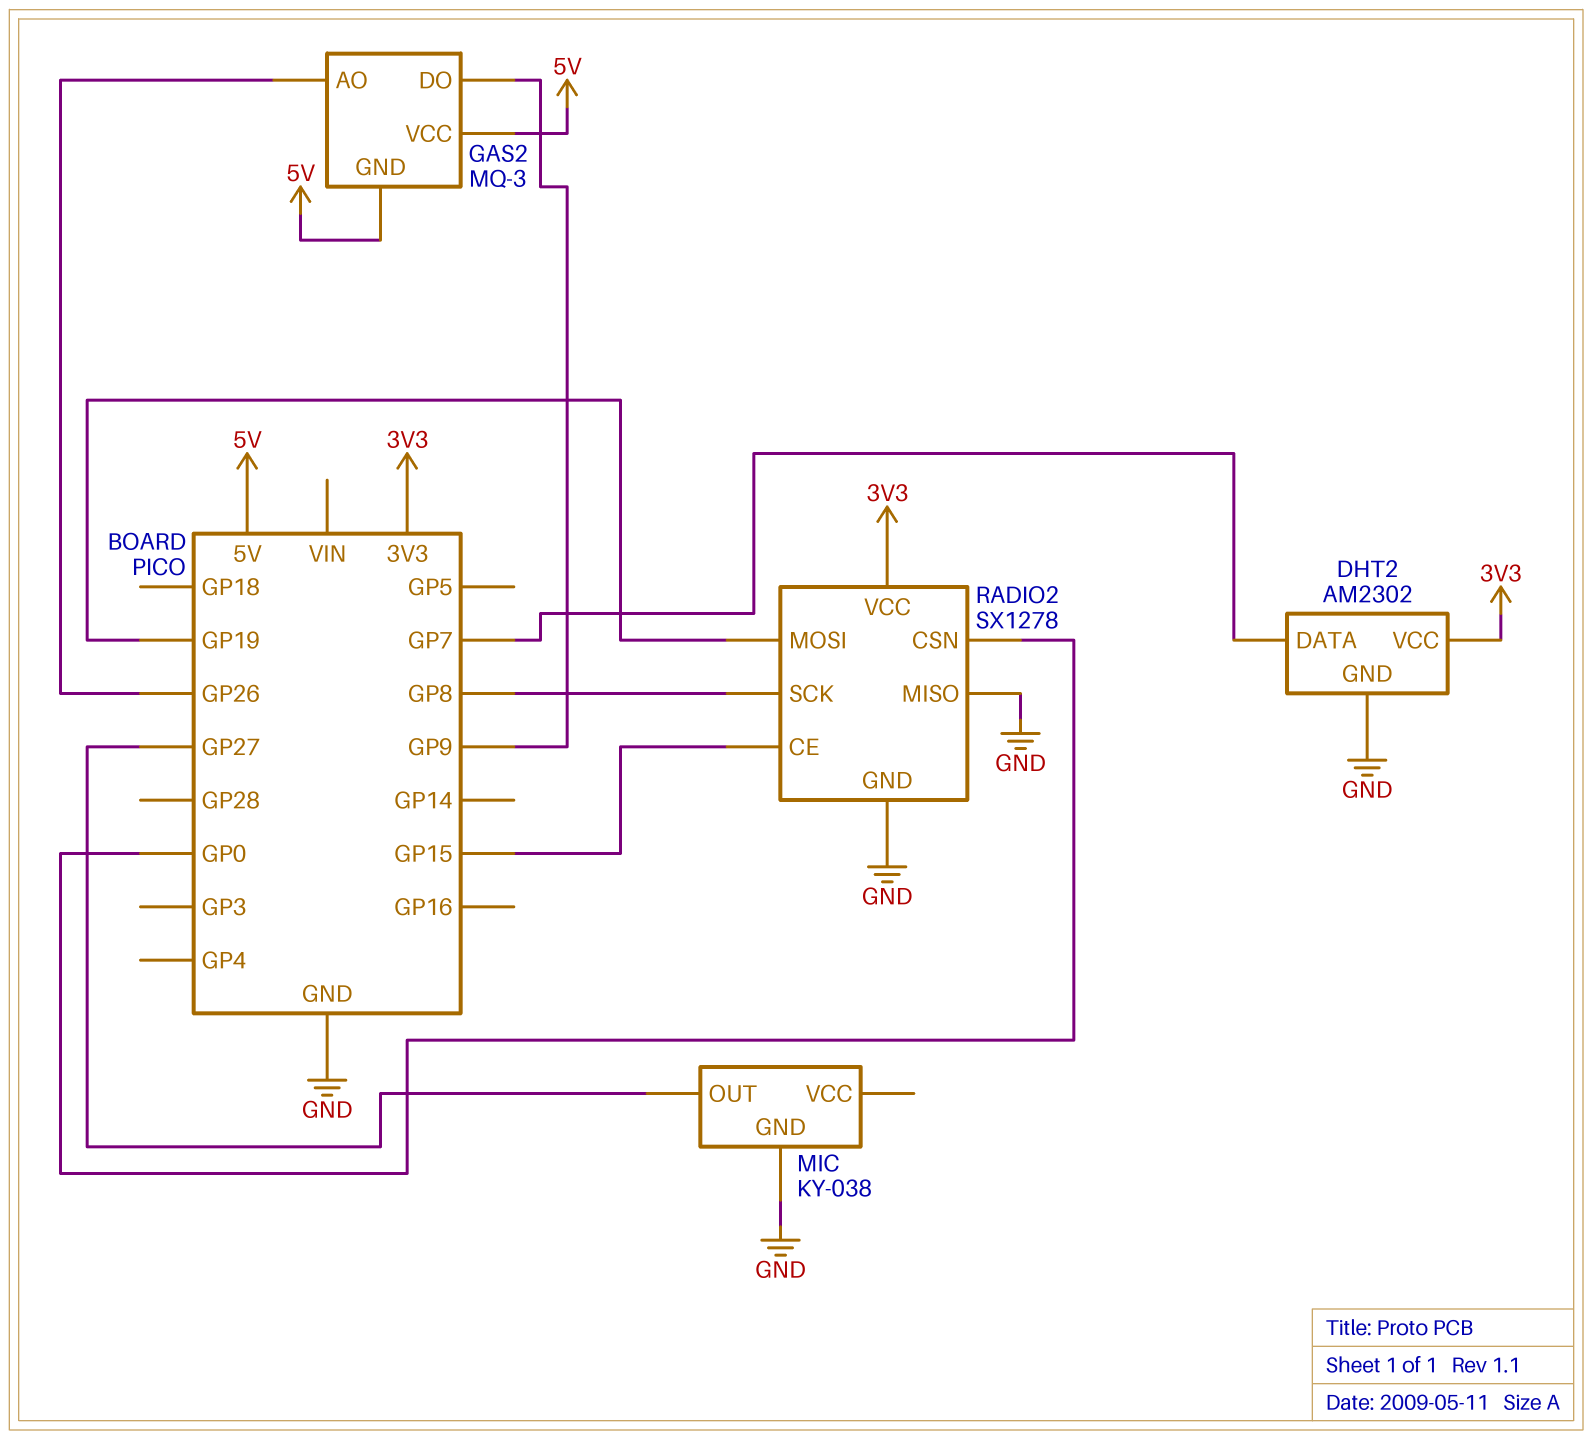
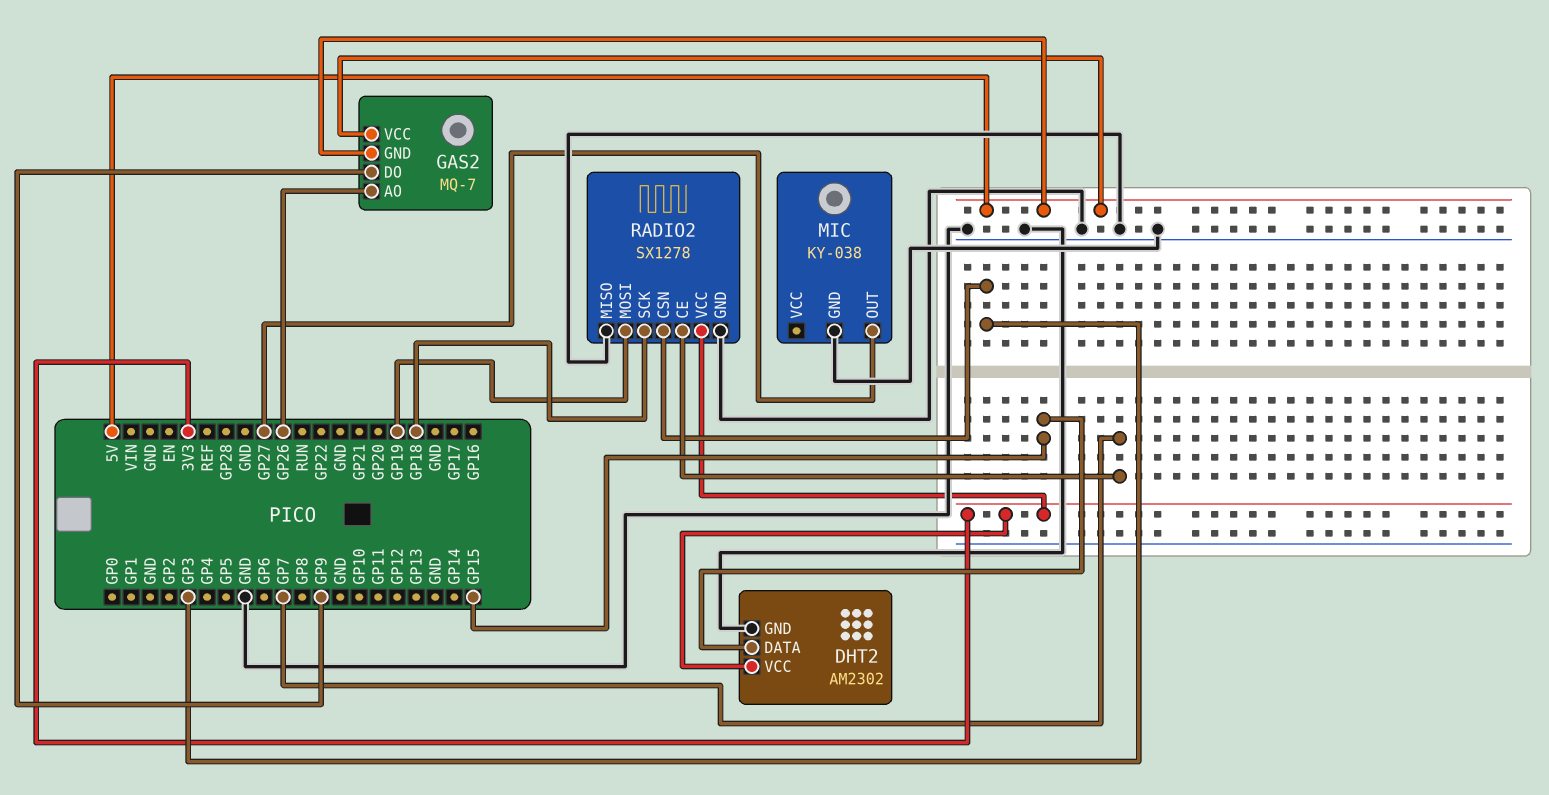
DHT2 pin DATA: GP7 -> GP15
GAS2: MQ-3 -> MQ-7
RADIO2 pin CE: GP15 -> GP7
RADIO2 pin CSN: GP0 -> GP3
RADIO2 pin SCK: GP8 -> GP18

